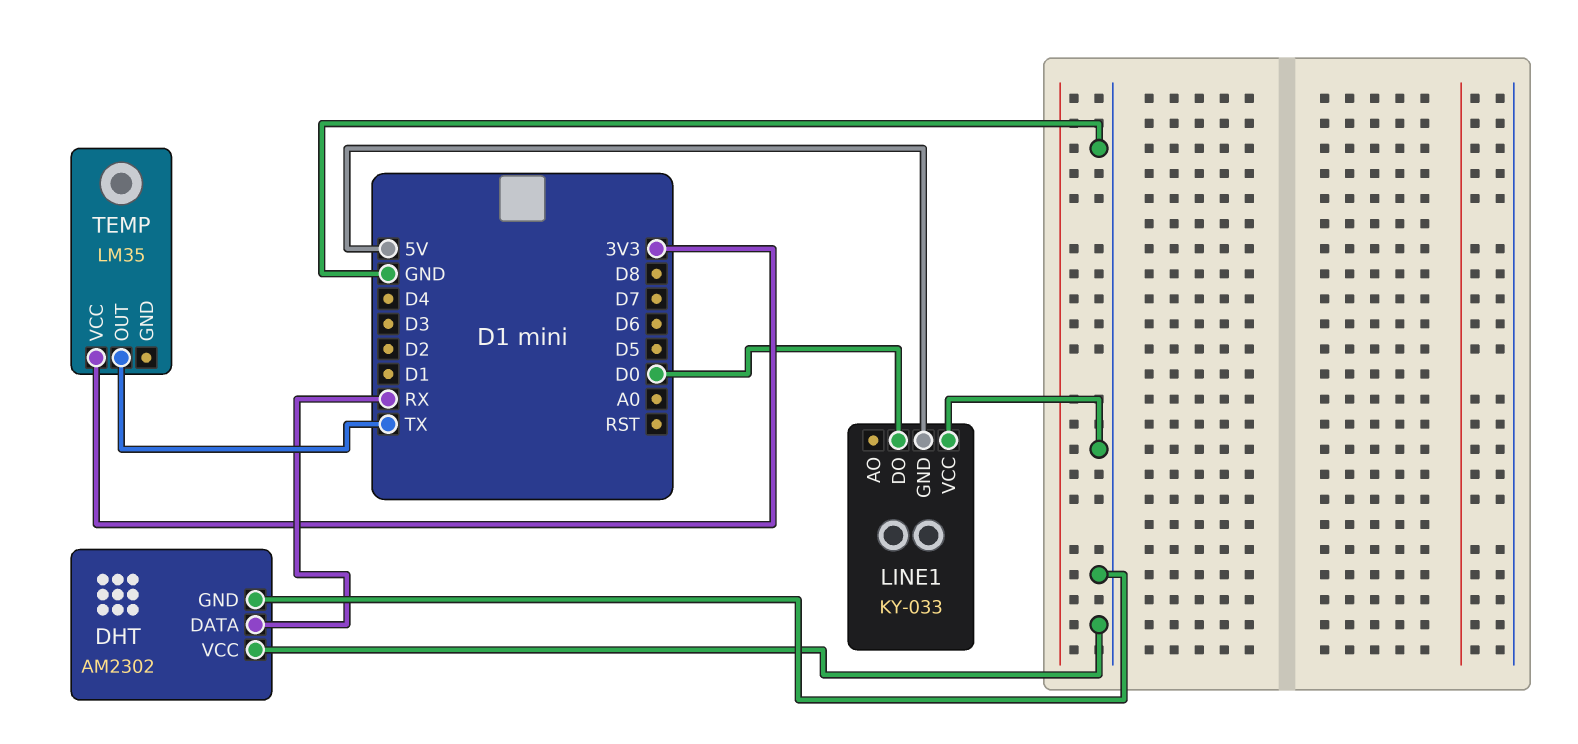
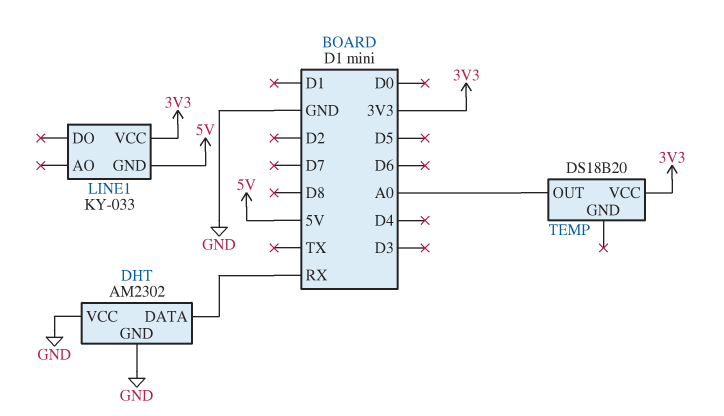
LINE1 pin DO: D0 -> none
LINE1 pin VCC: GND -> 3V3
TEMP: LM35 -> DS18B20
TEMP pin OUT: TX -> A0

